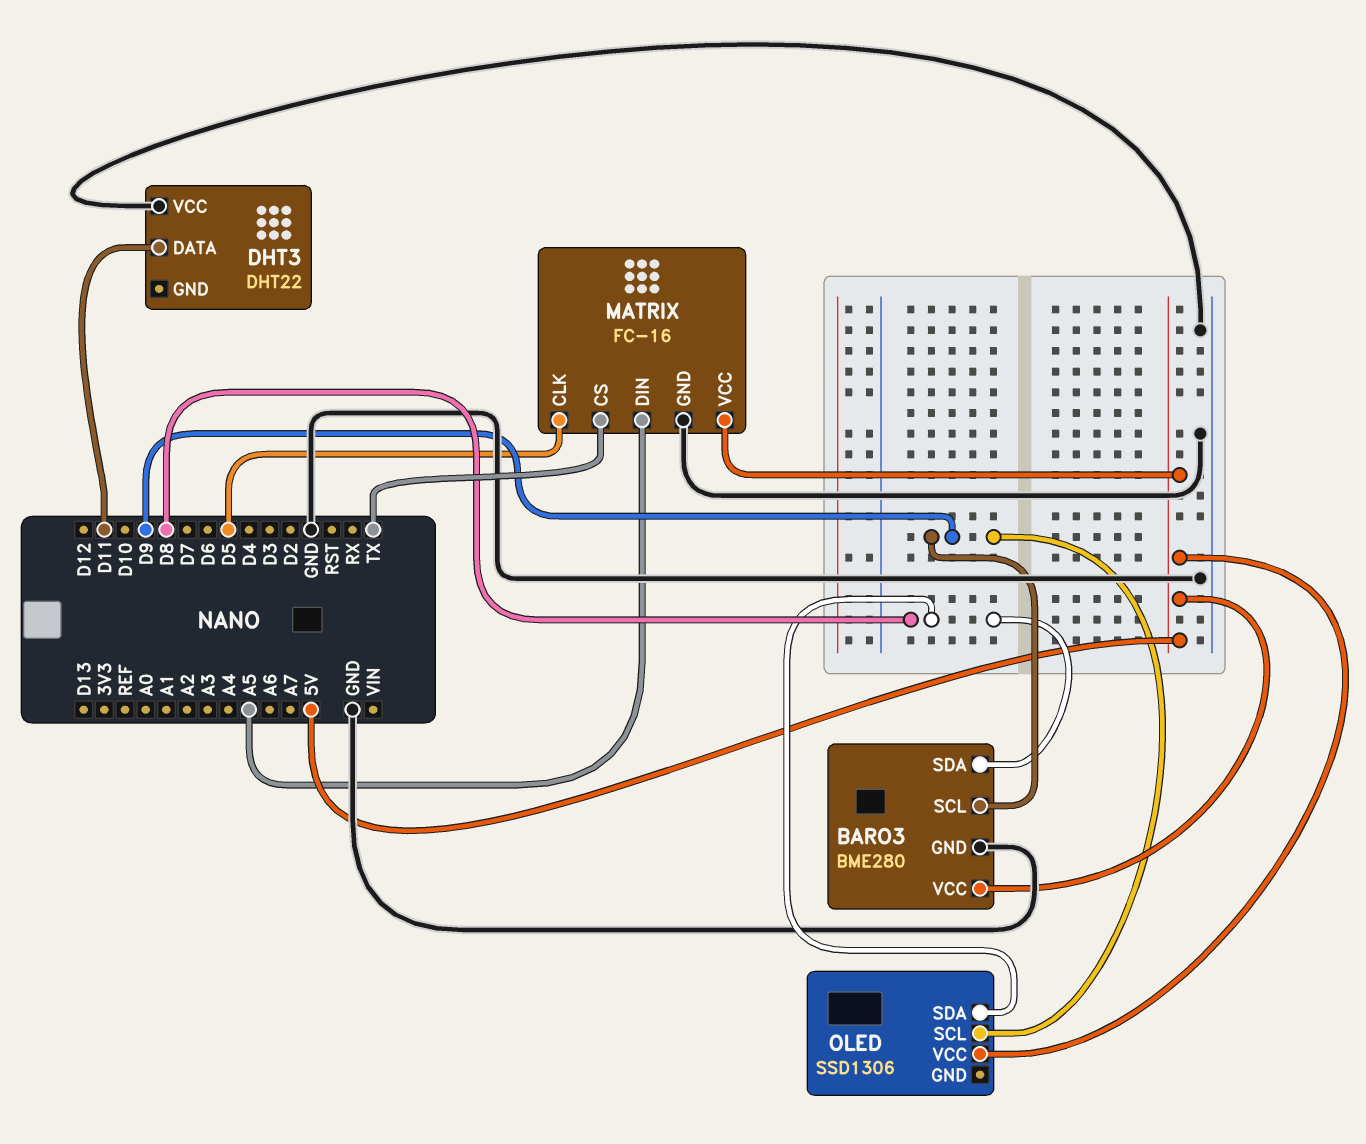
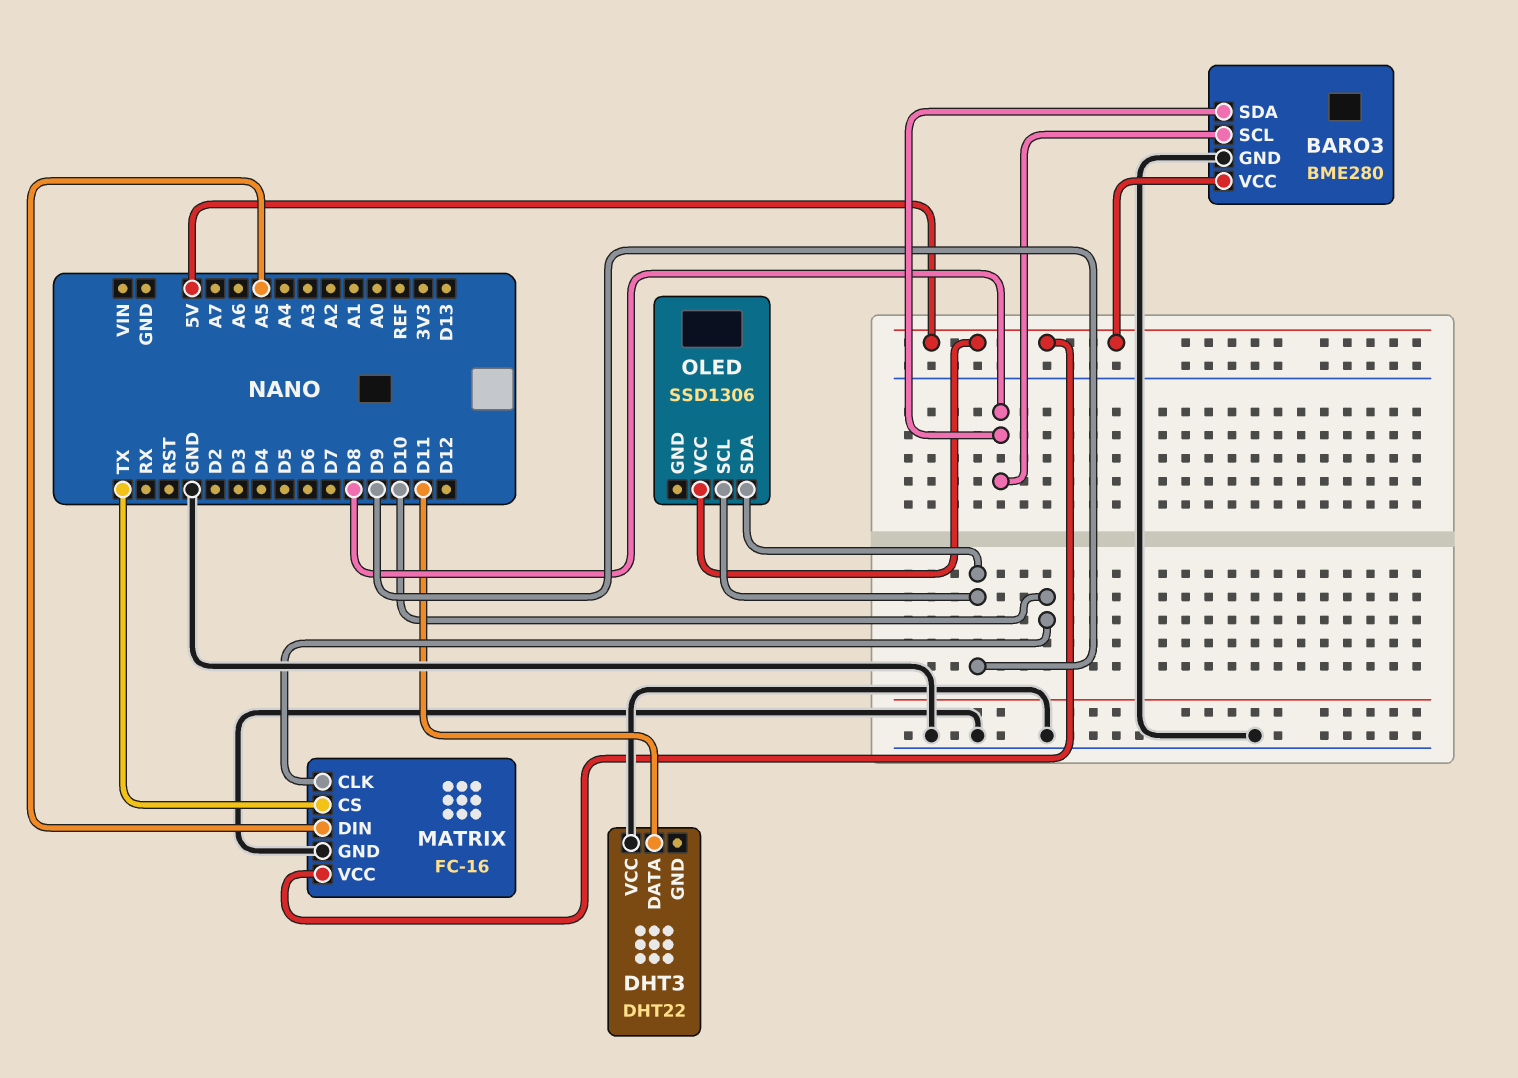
BARO3 pin SCL: D9 -> D8
MATRIX pin CLK: D5 -> D10
OLED pin SDA: D8 -> D9

